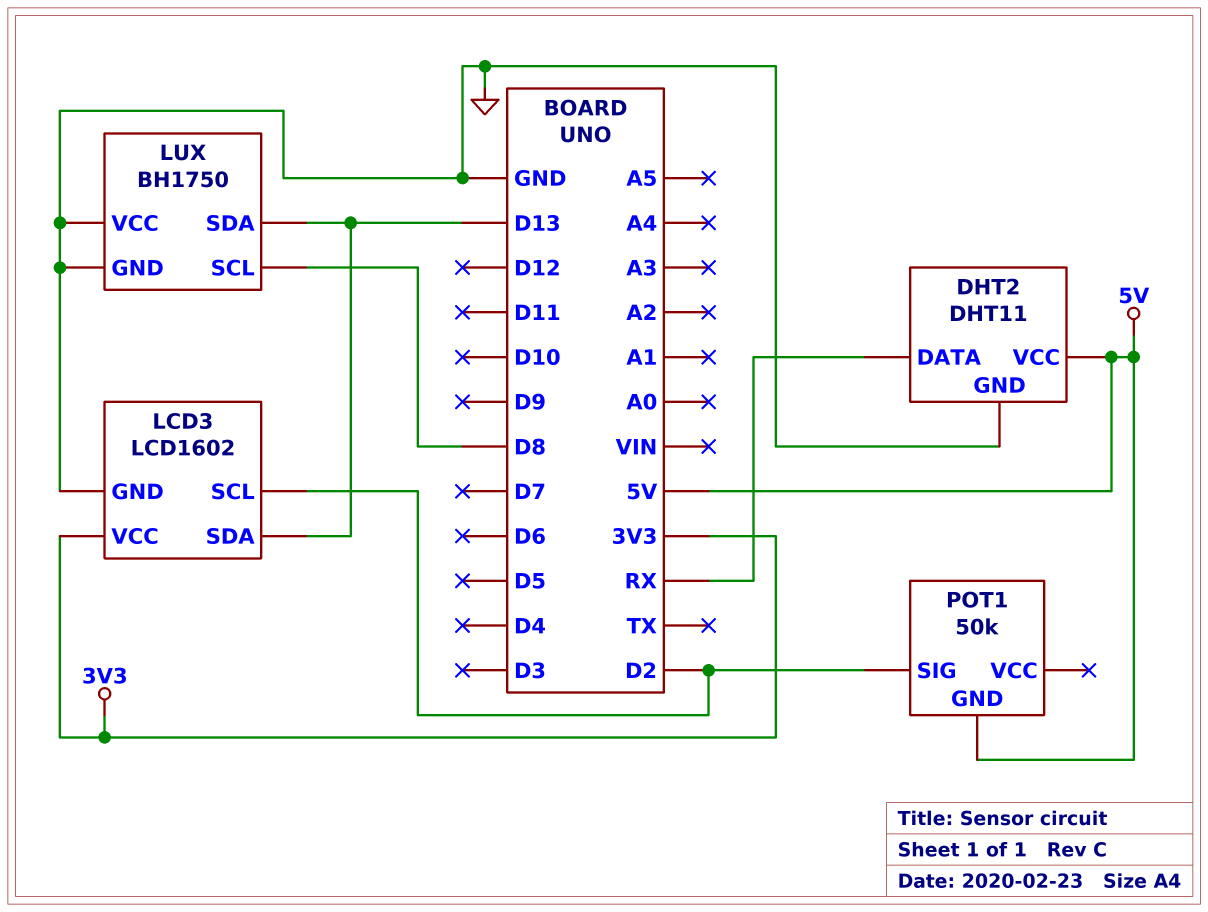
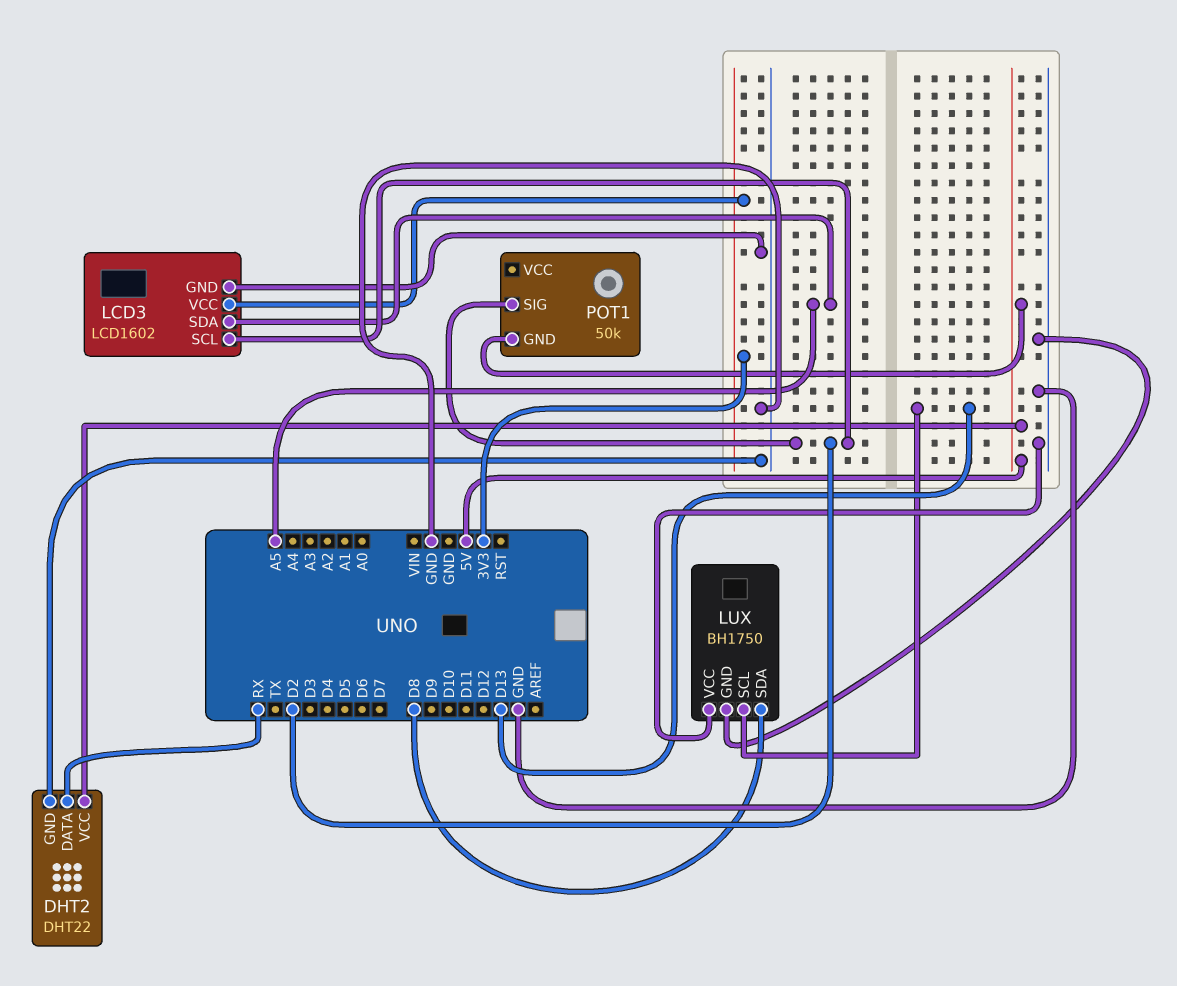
DHT2: DHT11 -> DHT22
LCD3 pin SDA: D13 -> A5
LUX pin SCL: D8 -> D13
LUX pin SDA: D13 -> D8

